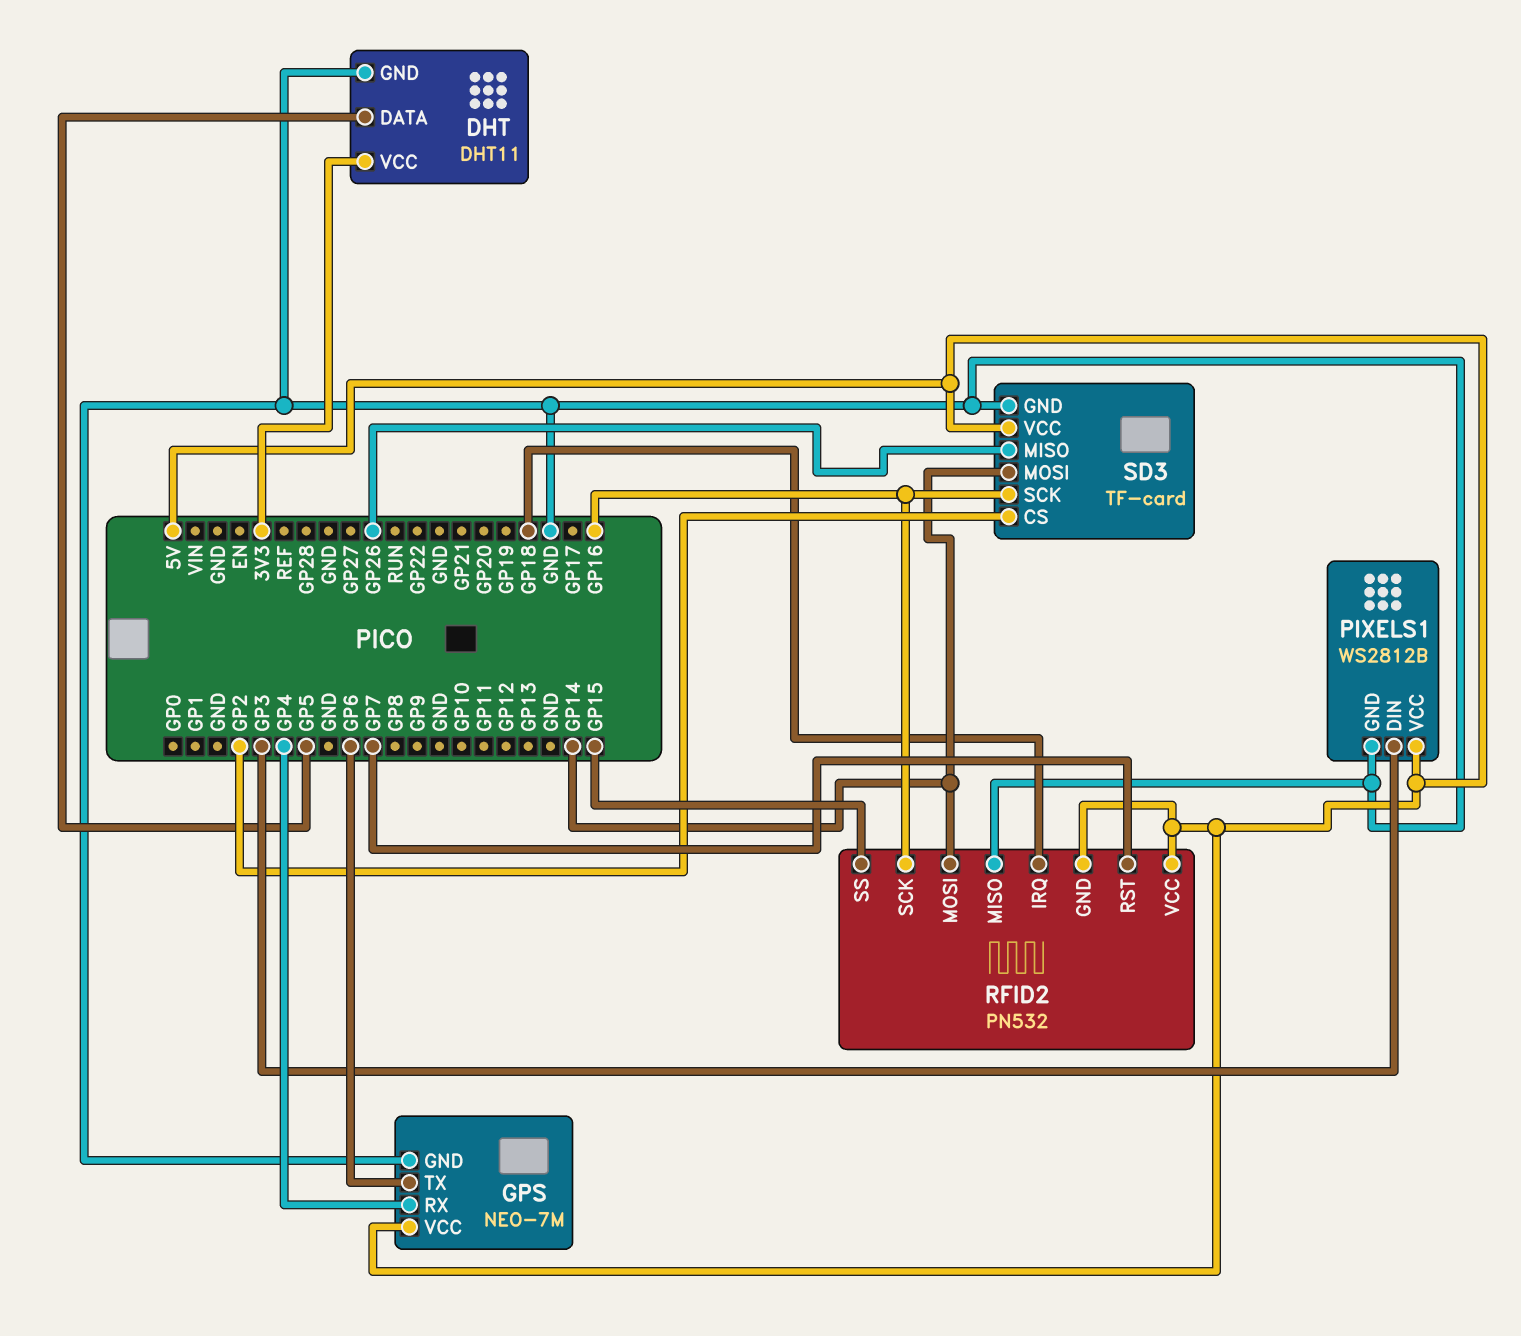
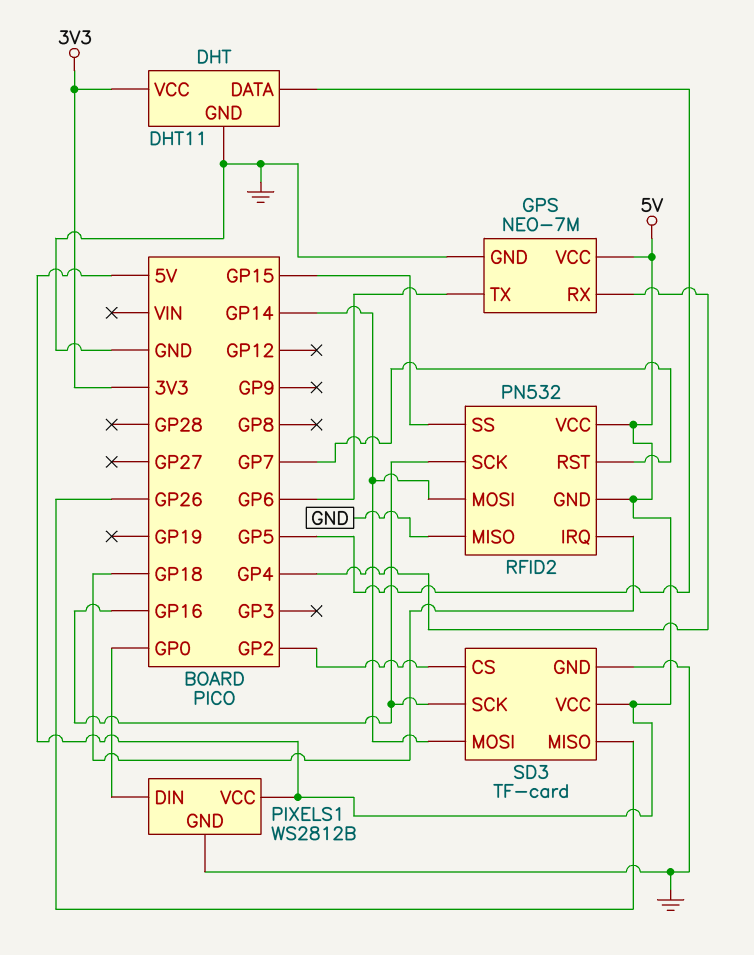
PIXELS1 pin DIN: GP3 -> GP0

